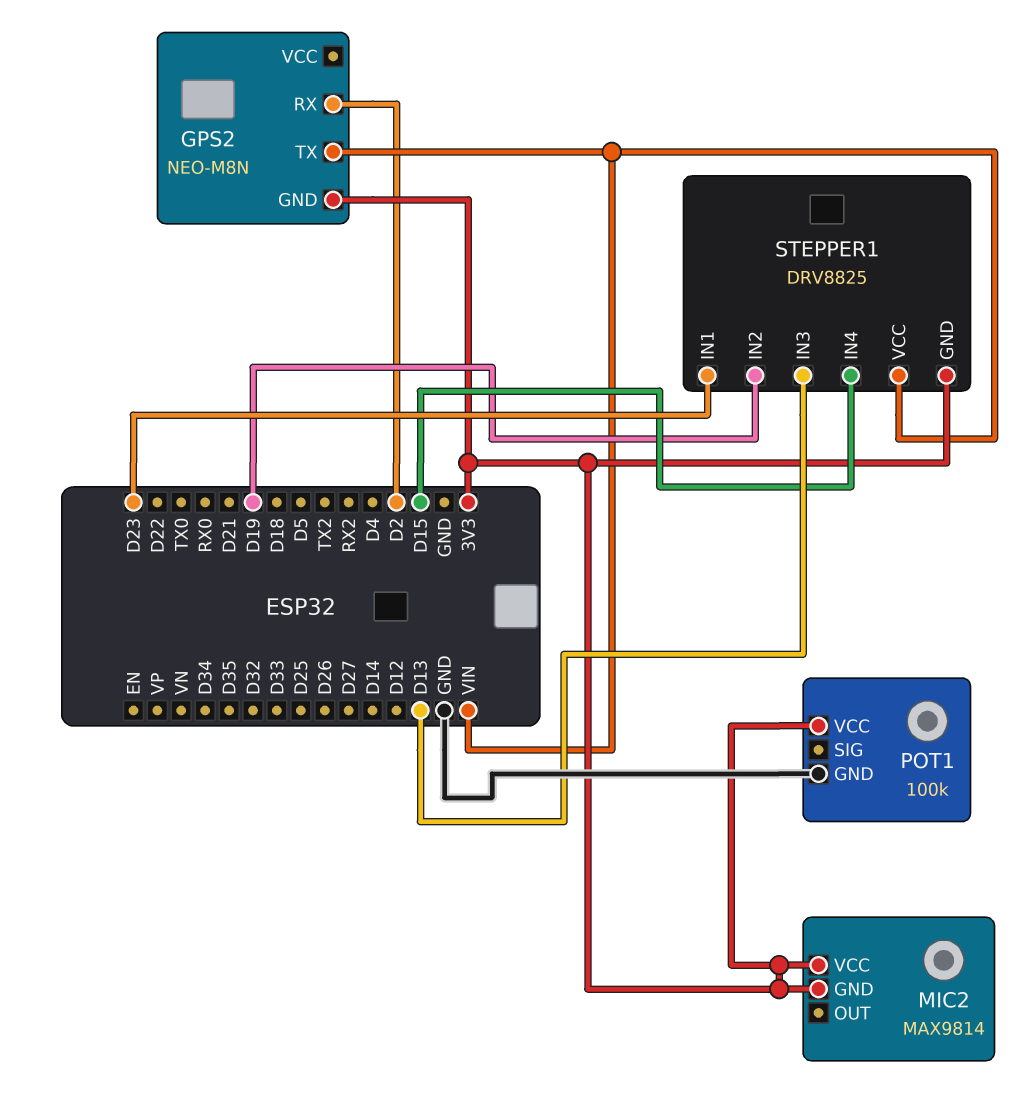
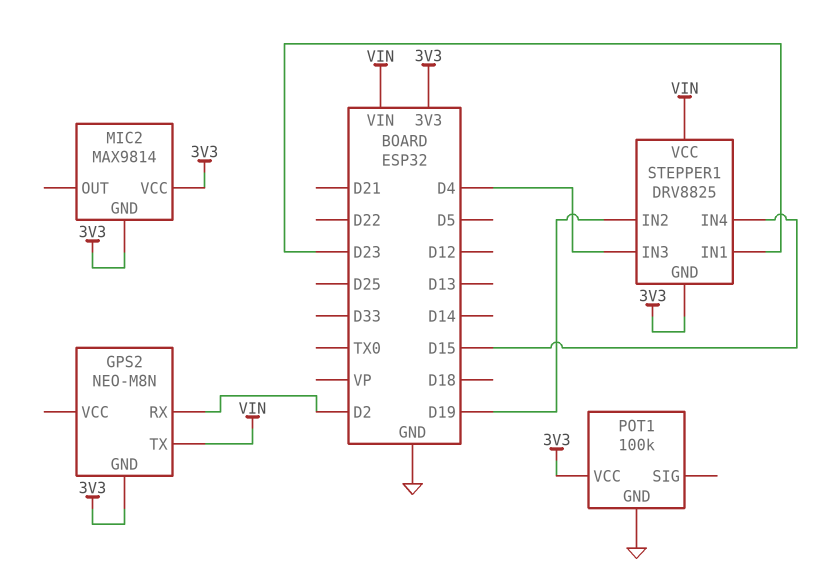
STEPPER1 pin IN3: D13 -> D4

